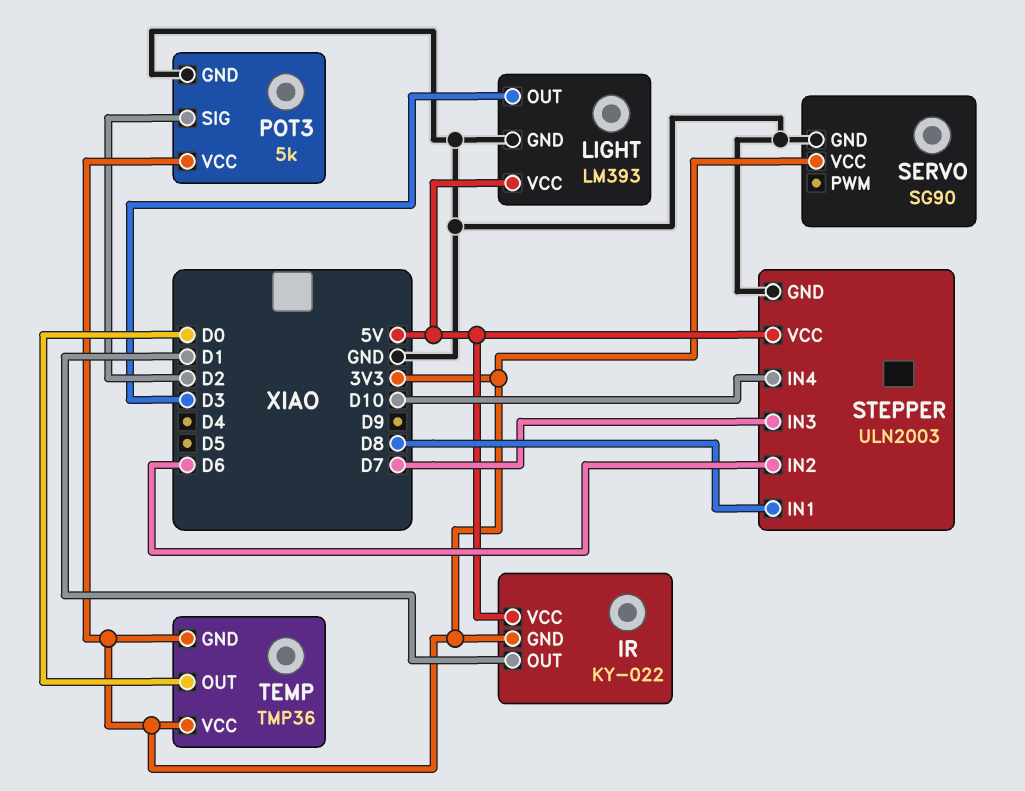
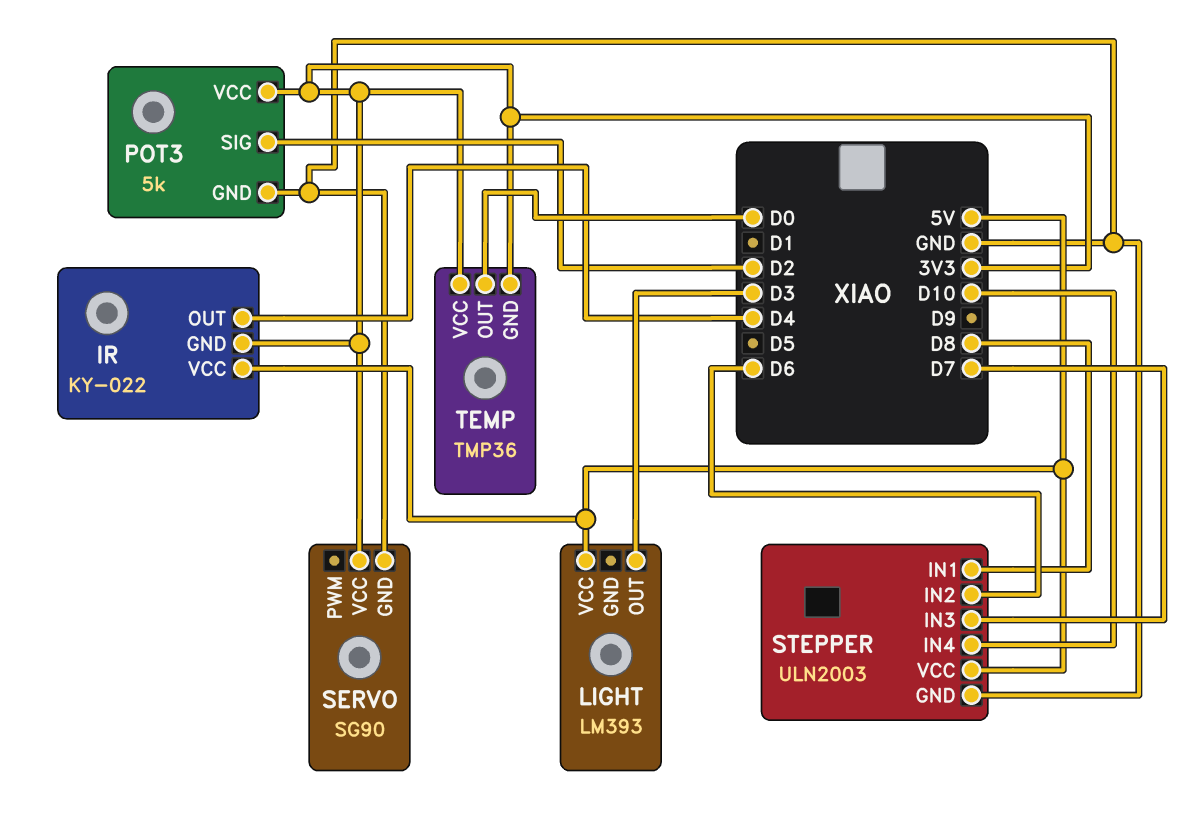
IR pin OUT: D1 -> D4
LIGHT pin GND: GND -> none

